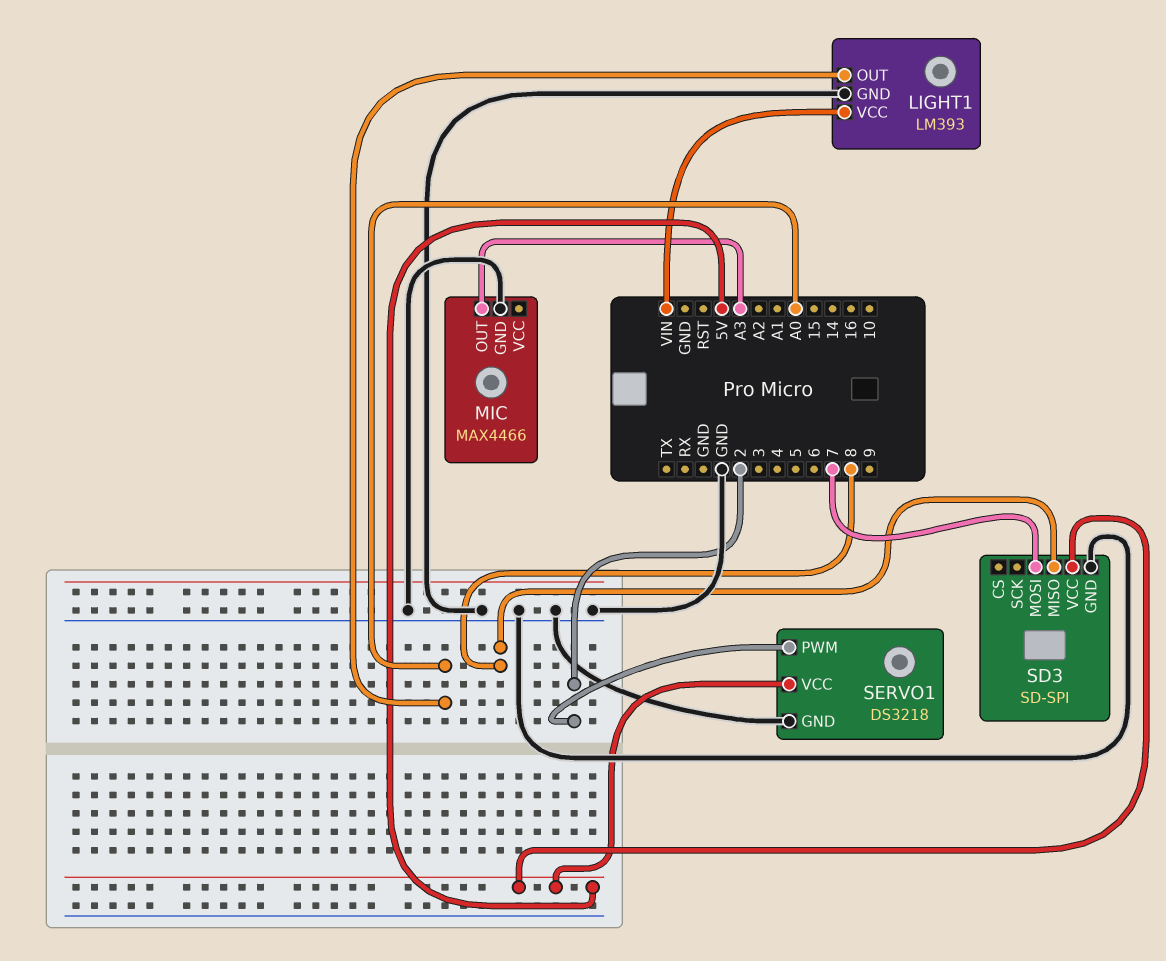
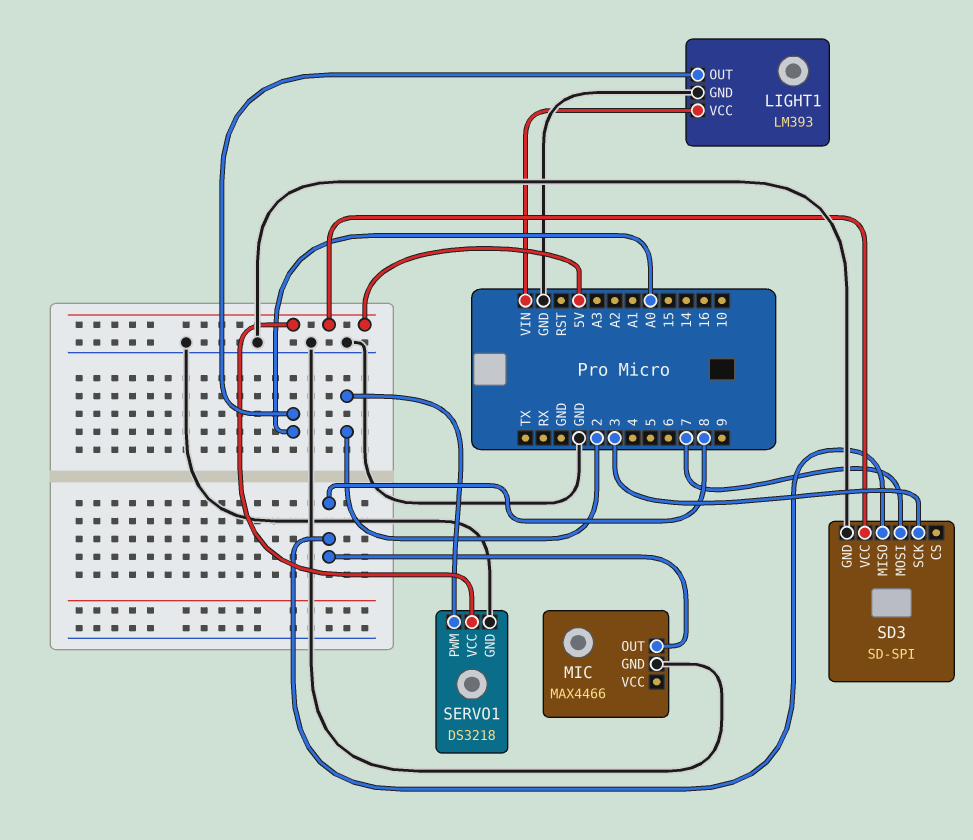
MIC pin OUT: A3 -> 8
SD3 pin SCK: none -> 3

